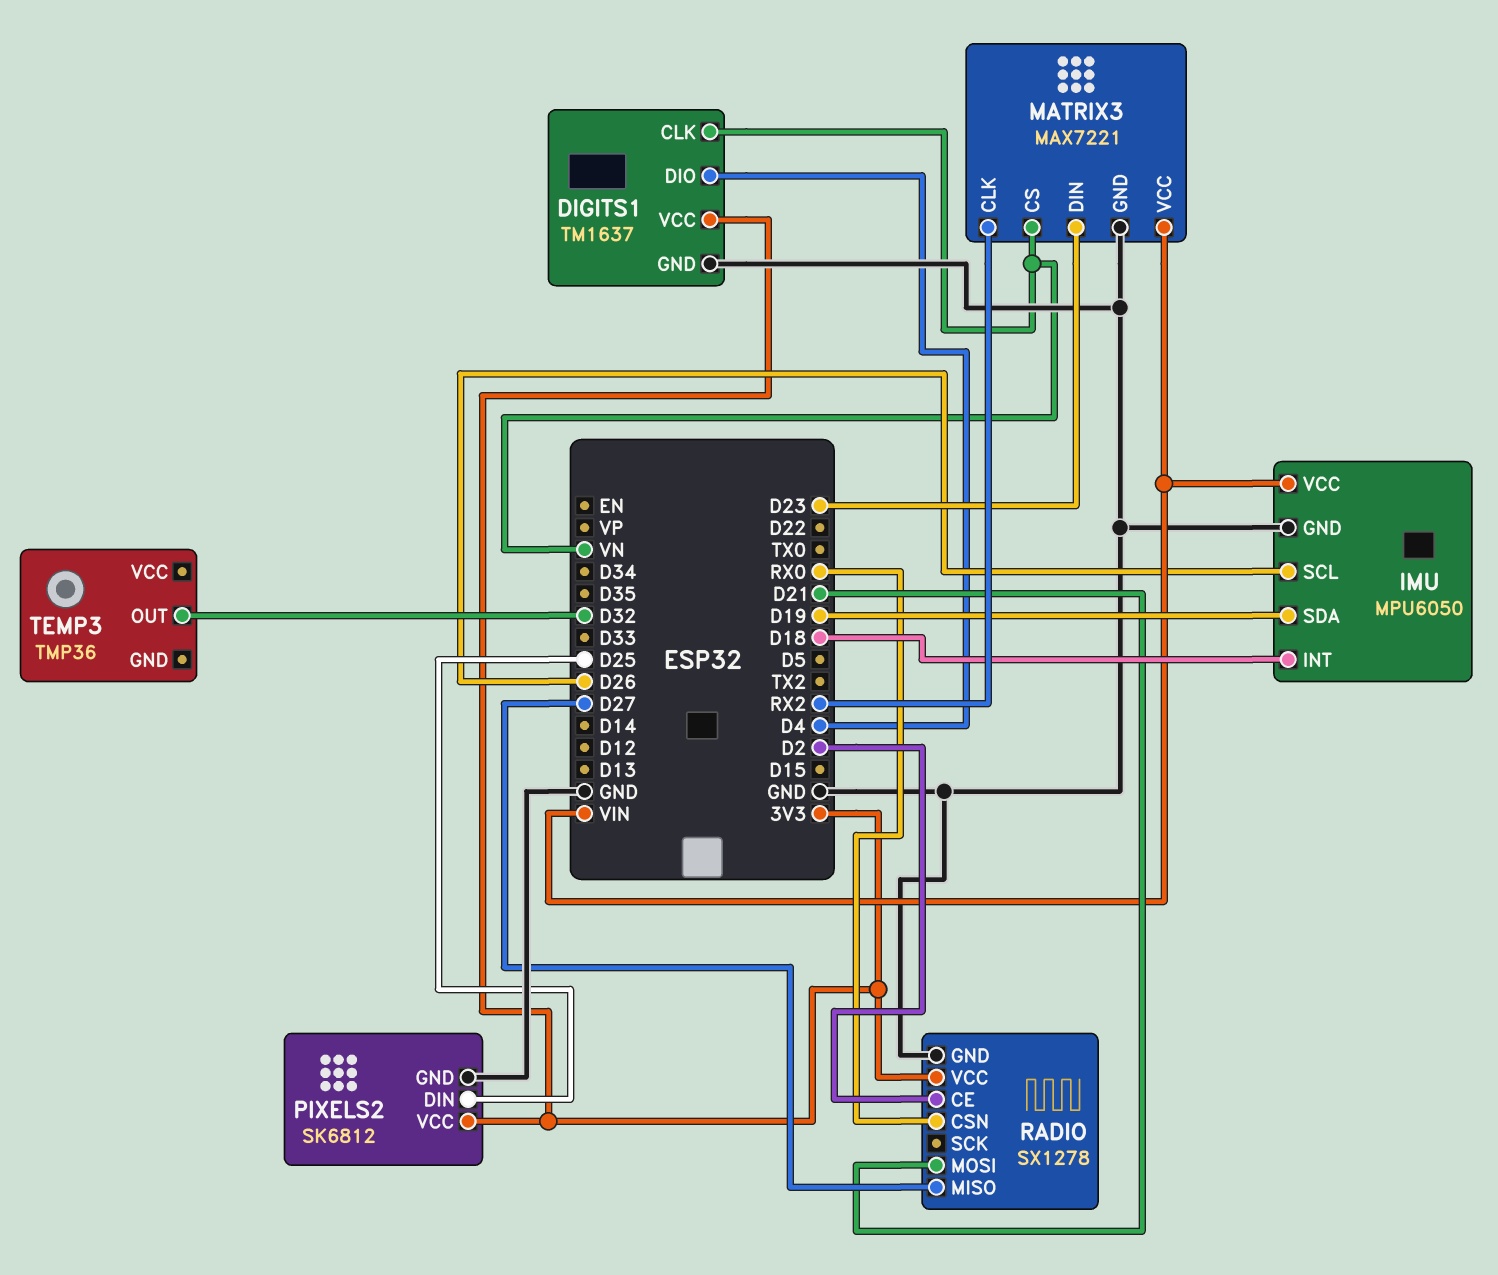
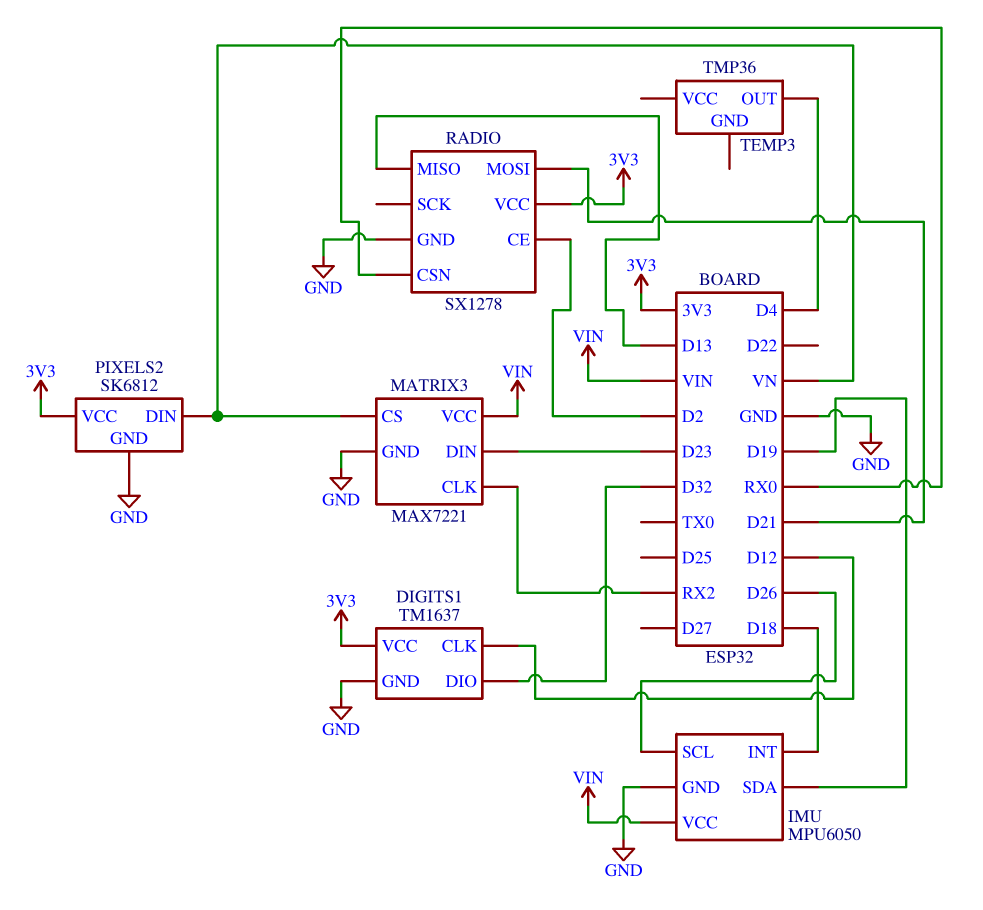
DIGITS1 pin CLK: VN -> D12
DIGITS1 pin DIO: D4 -> D32
PIXELS2 pin DIN: D25 -> VN
RADIO pin MISO: D27 -> D13
TEMP3 pin OUT: D32 -> D4

